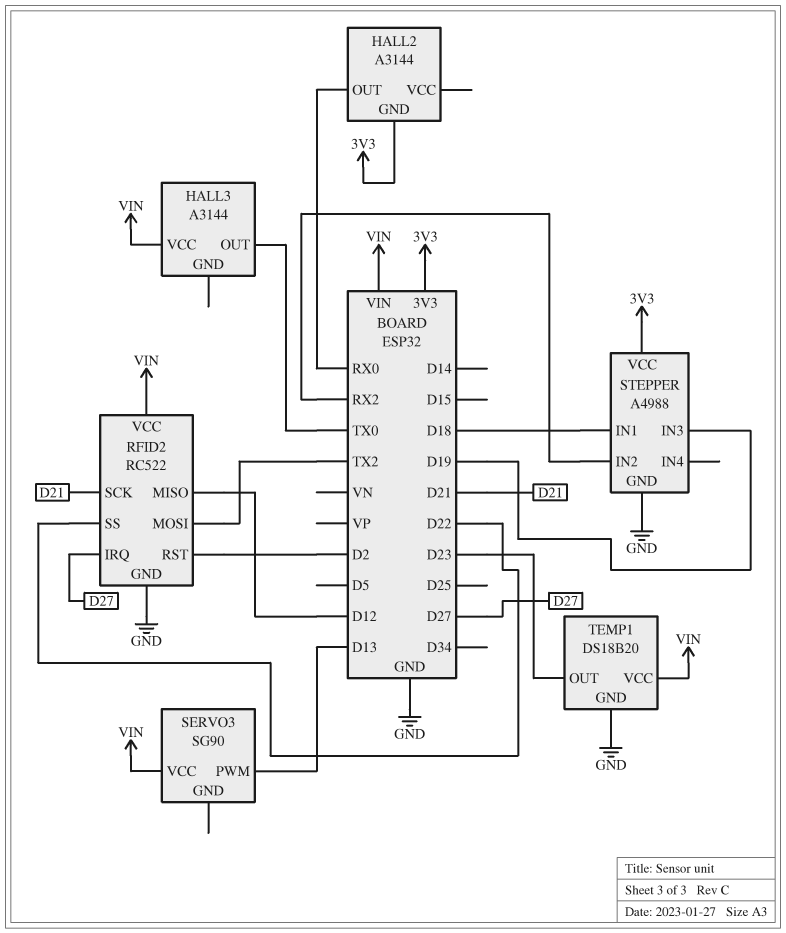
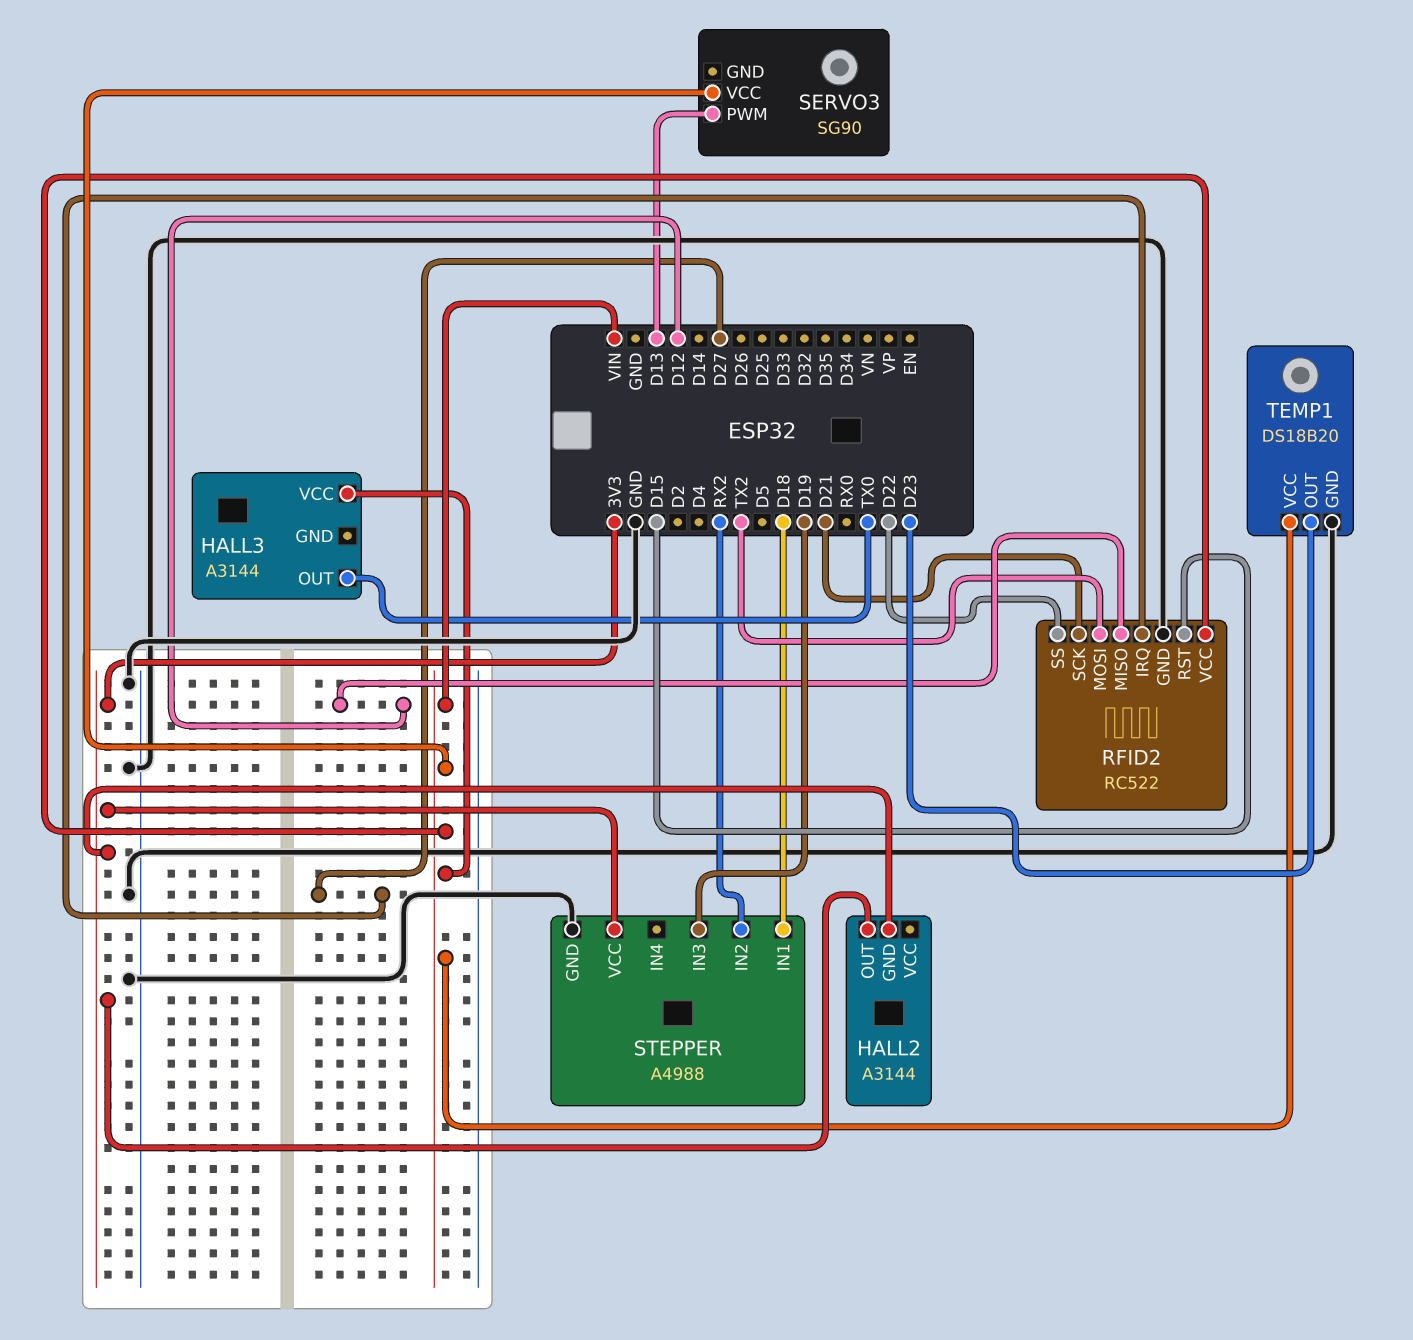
HALL2 pin OUT: RX0 -> 3V3
RFID2 pin RST: D2 -> D15

